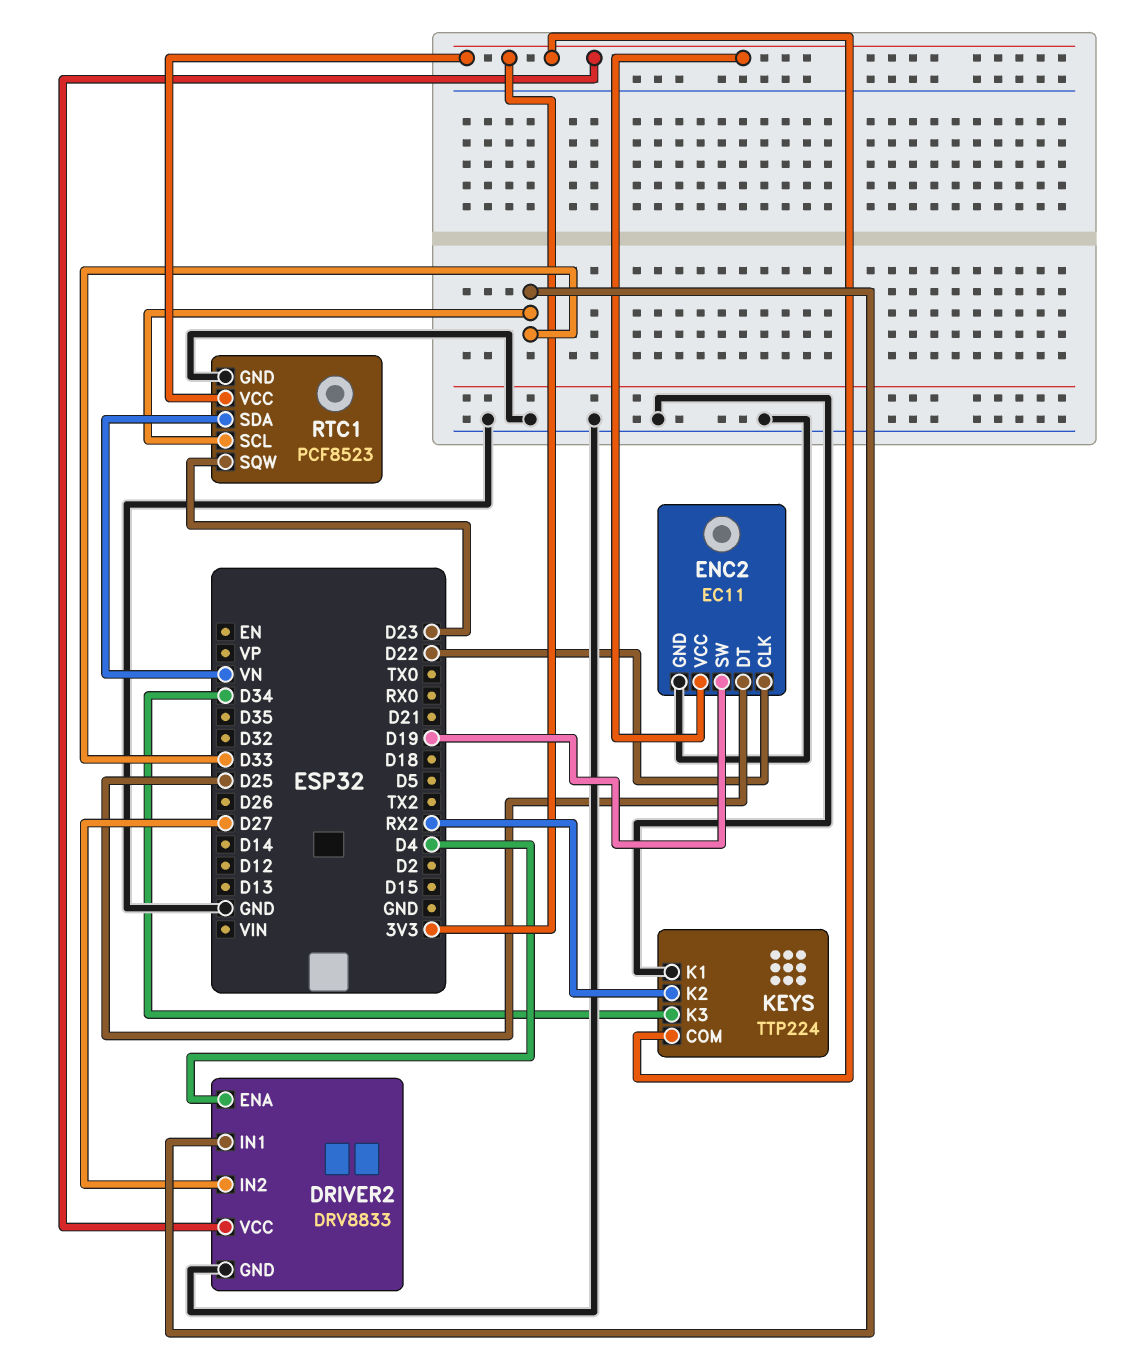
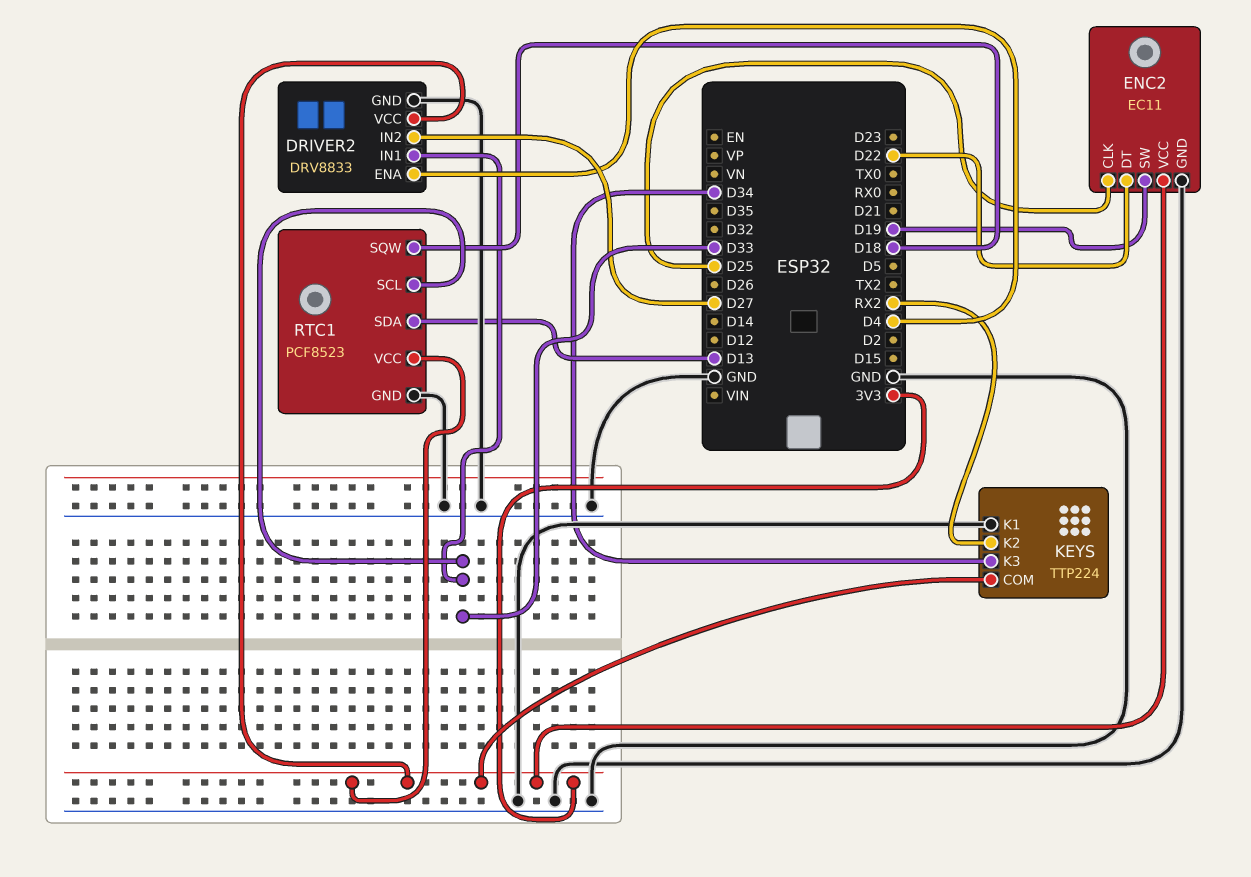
ENC2 pin CLK: D22 -> D25
ENC2 pin DT: D25 -> D22
RTC1 pin SDA: VN -> D13
RTC1 pin SQW: D23 -> D18

